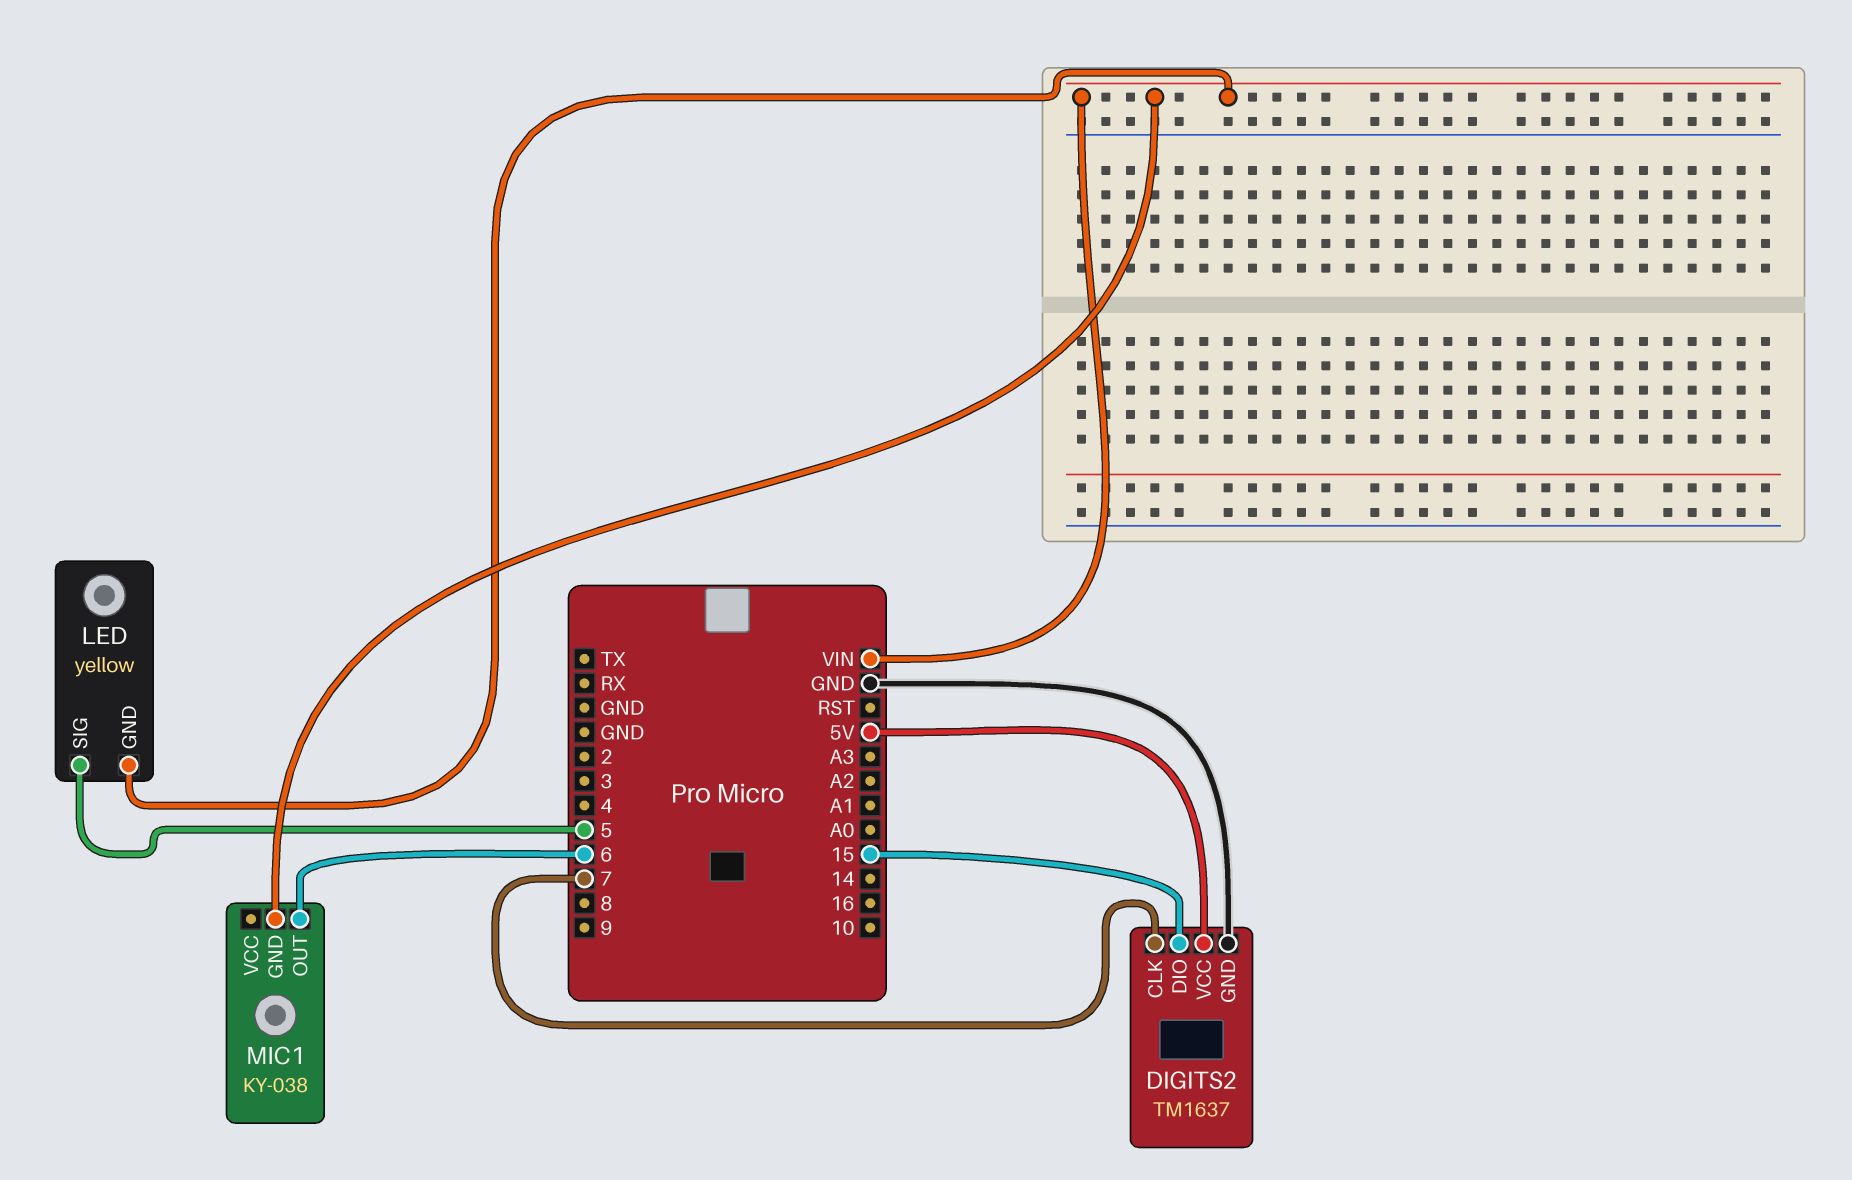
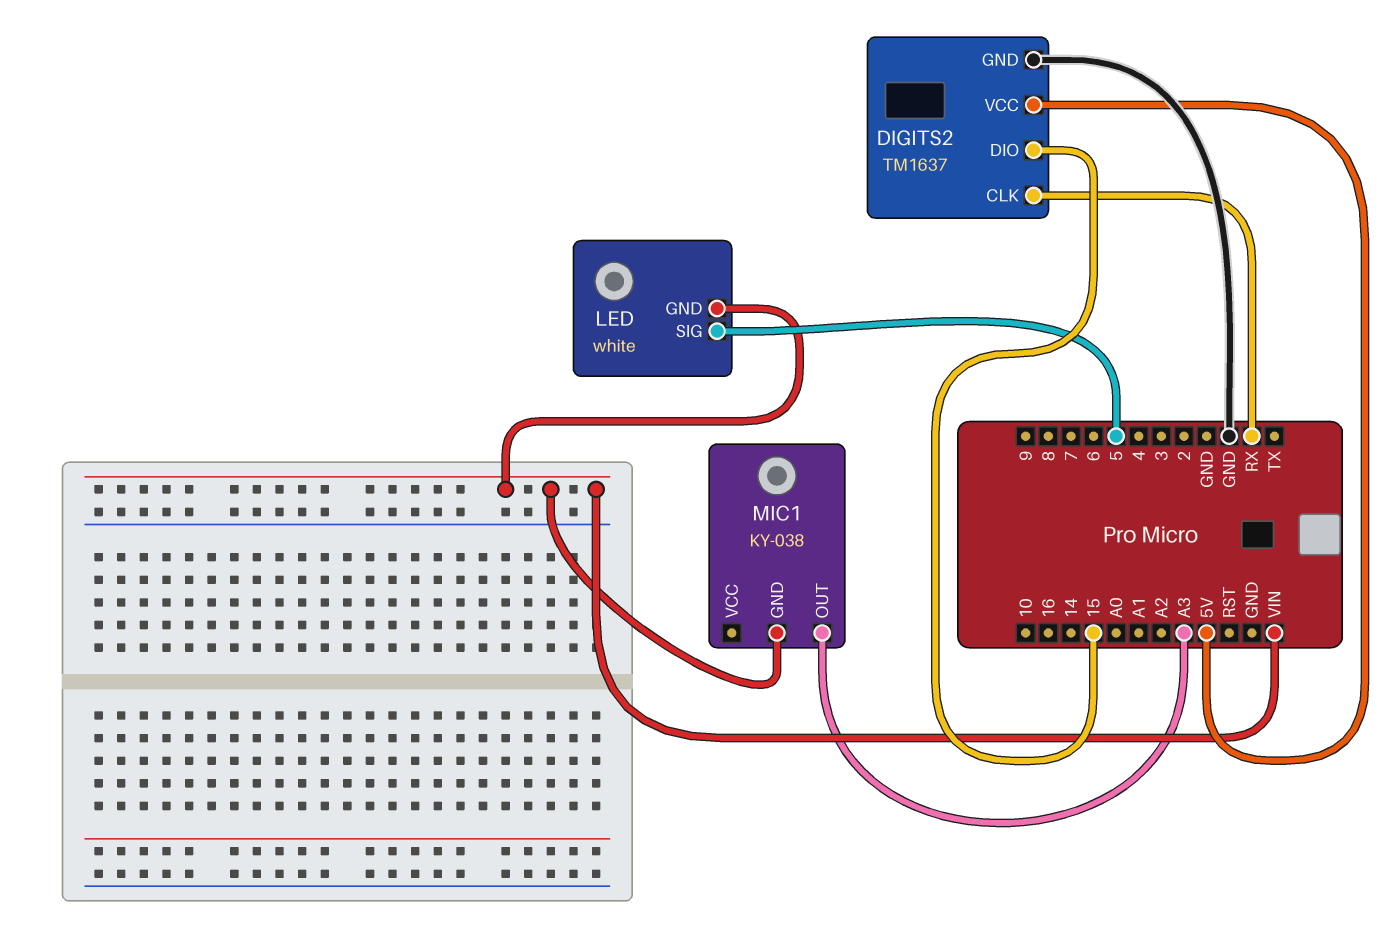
DIGITS2 pin CLK: 7 -> RX
LED: yellow -> white
MIC1 pin OUT: 6 -> A3

